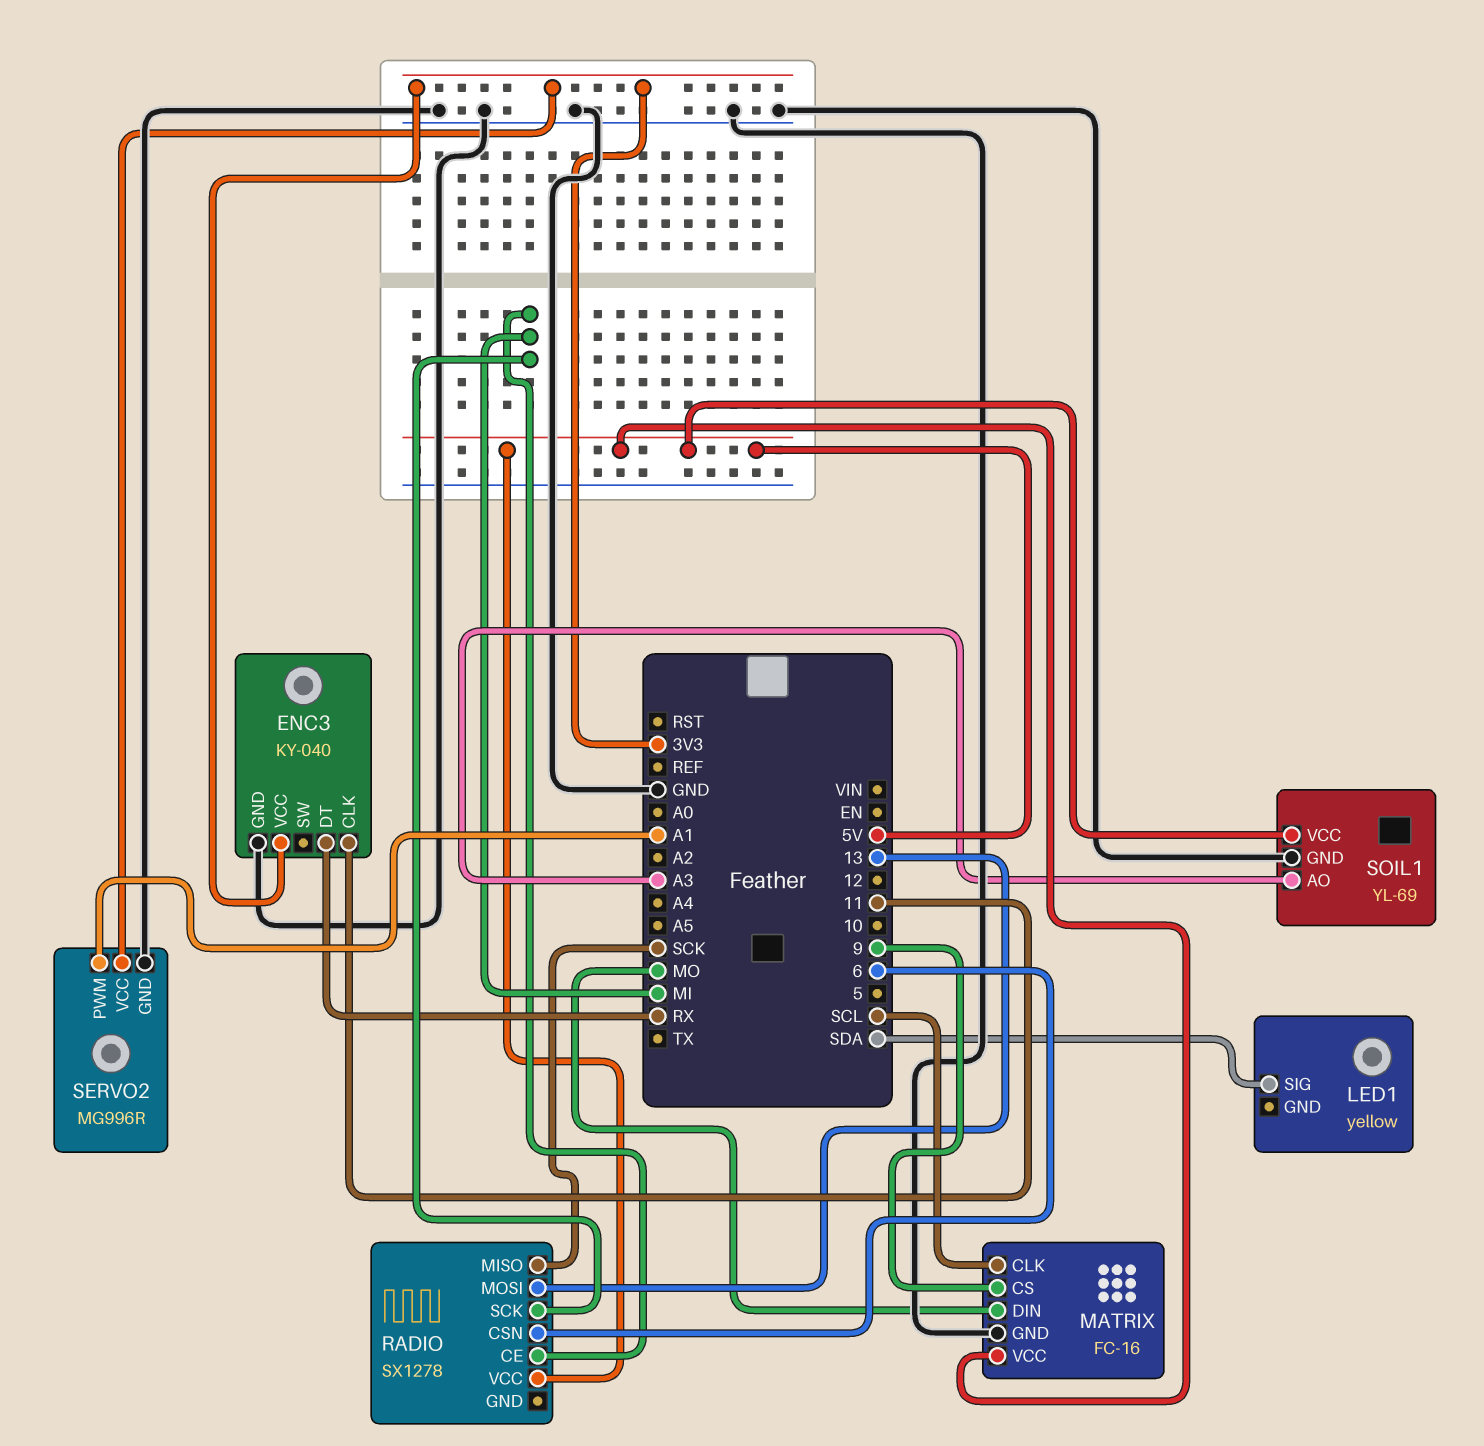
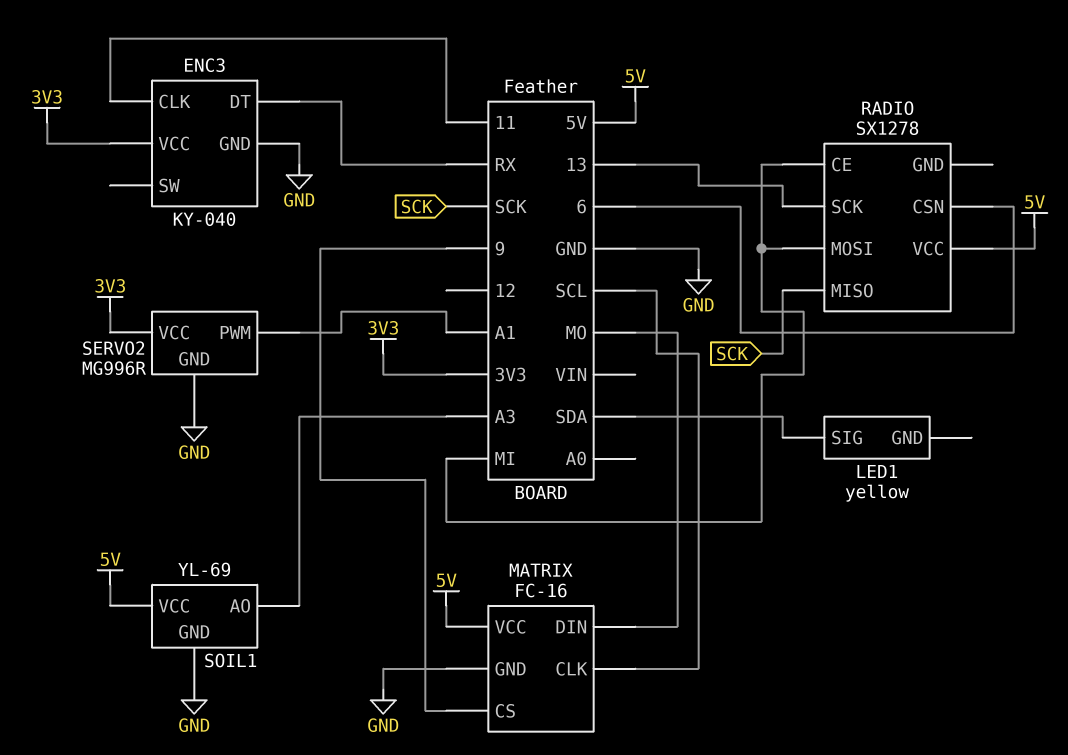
RADIO pin MOSI: 13 -> MI
RADIO pin SCK: MI -> 13

